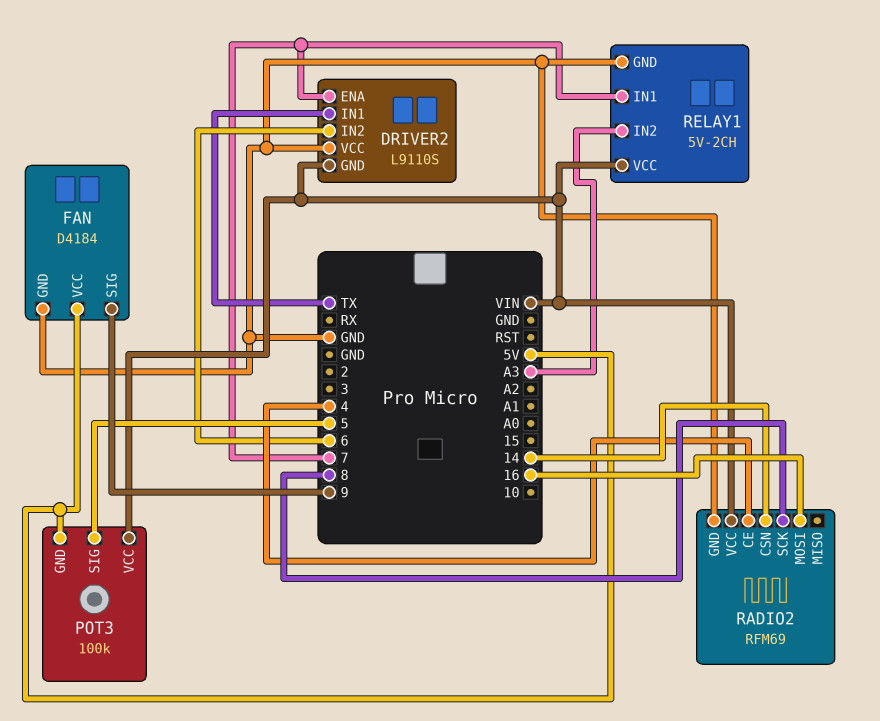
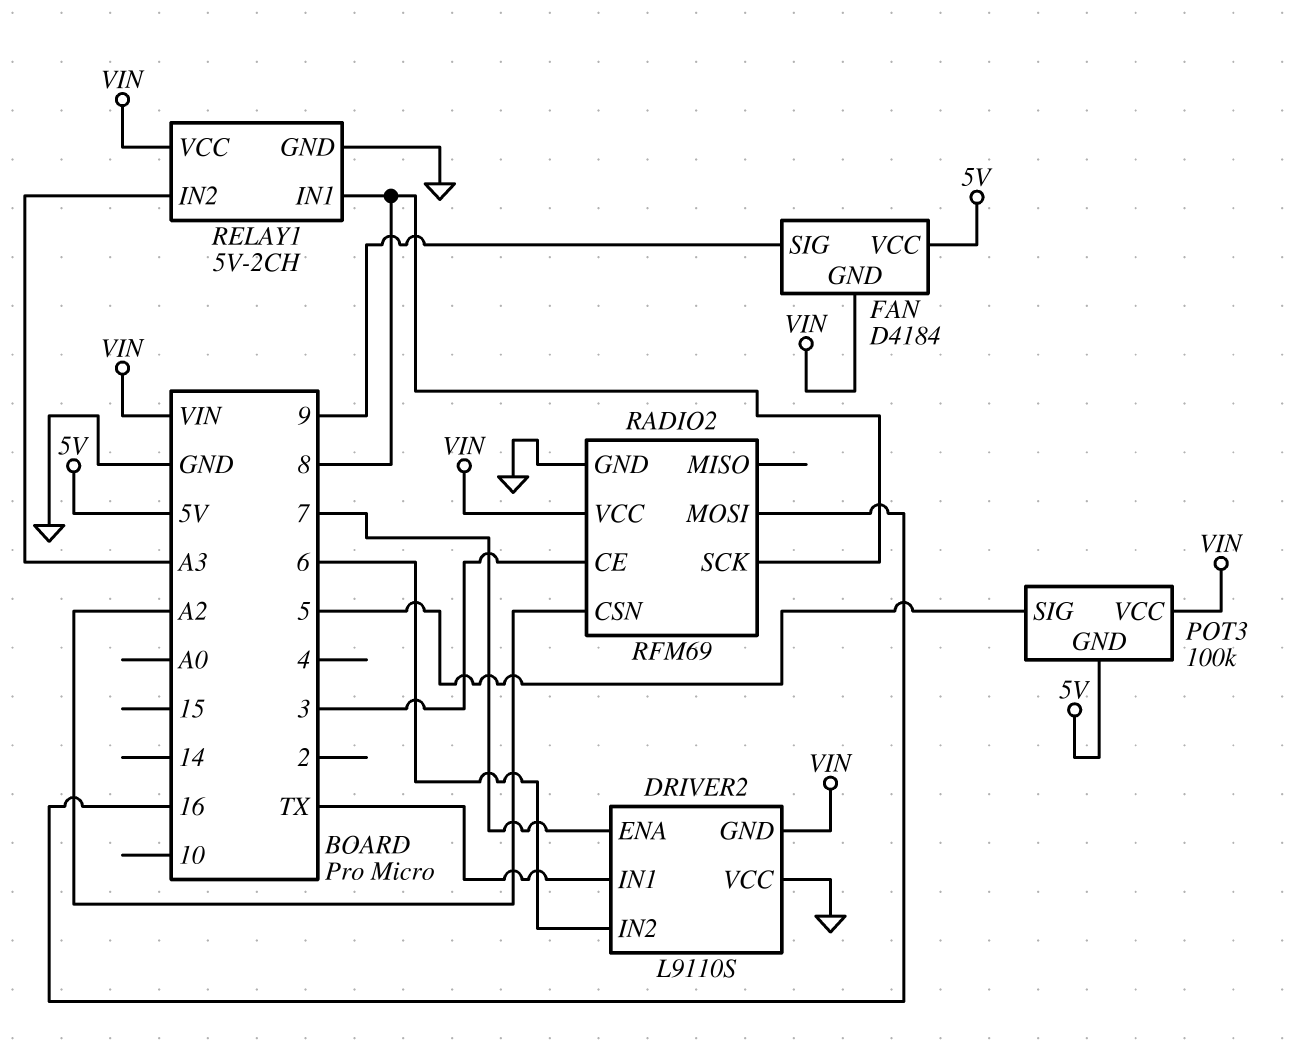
FAN pin GND: GND -> VIN
RADIO2 pin CE: 4 -> 3
RADIO2 pin CSN: 14 -> A2
RELAY1 pin IN1: 7 -> 8

